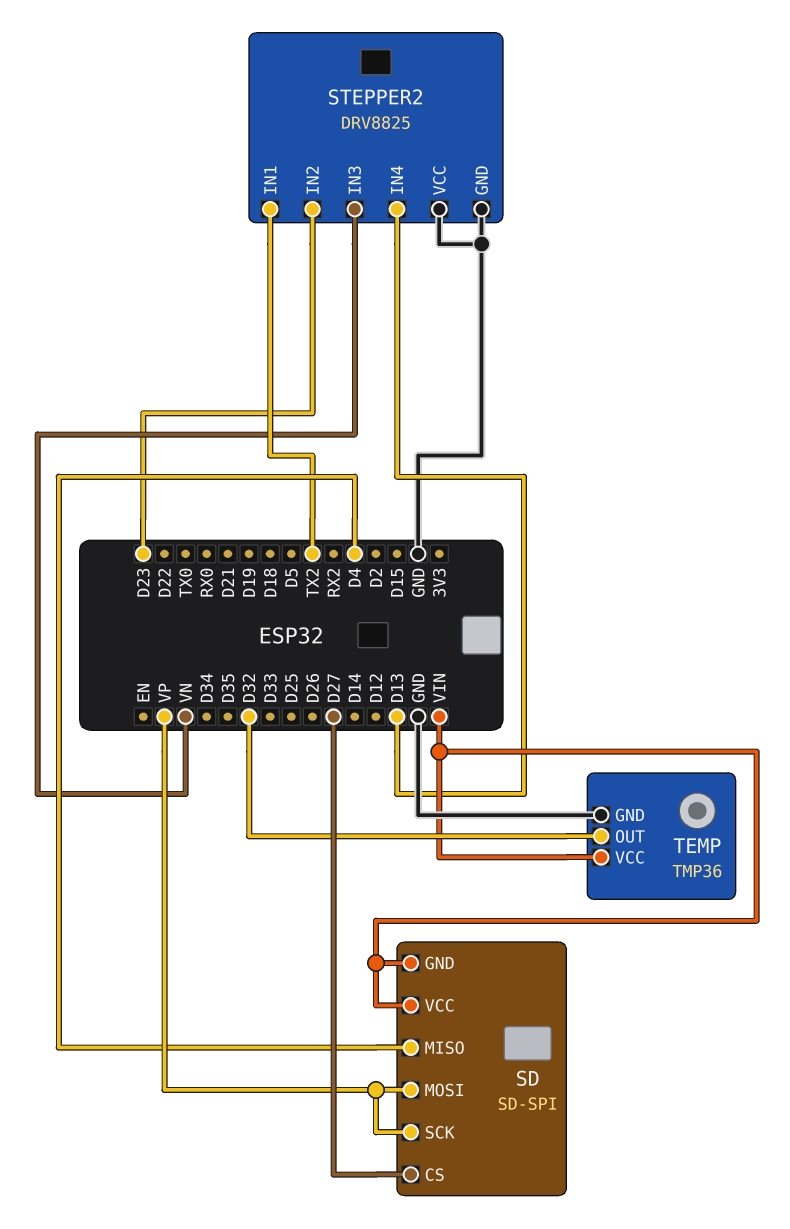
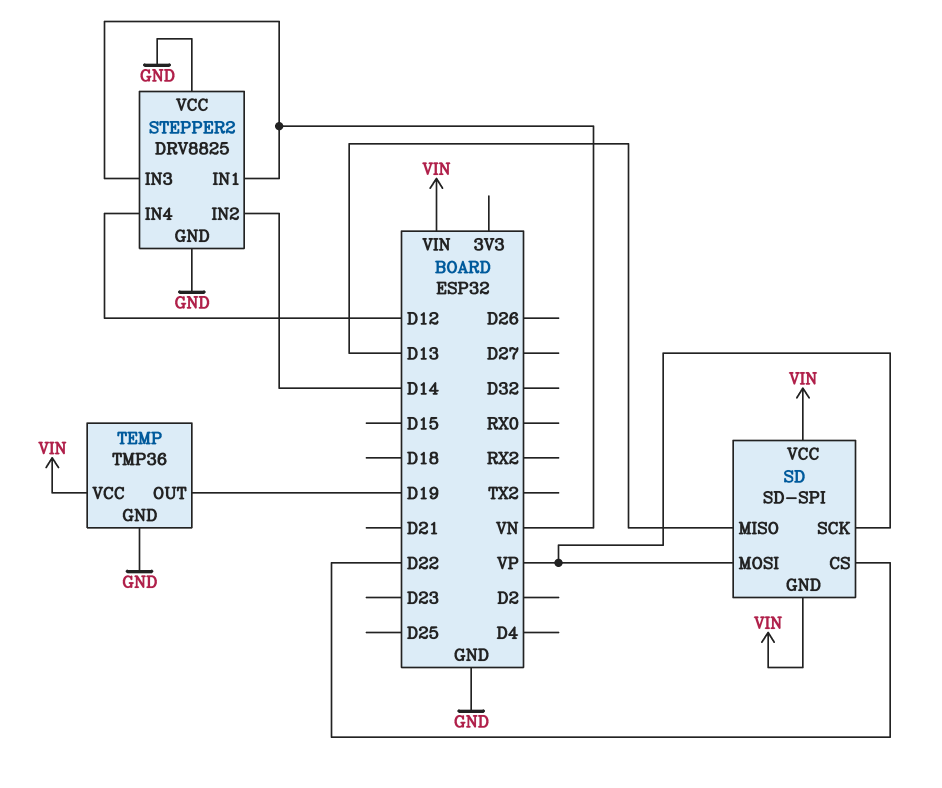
SD pin CS: D27 -> D22
SD pin MISO: D4 -> D13
STEPPER2 pin IN1: TX2 -> VN
STEPPER2 pin IN2: D23 -> D14
STEPPER2 pin IN4: D13 -> D12
TEMP pin OUT: D32 -> D19

